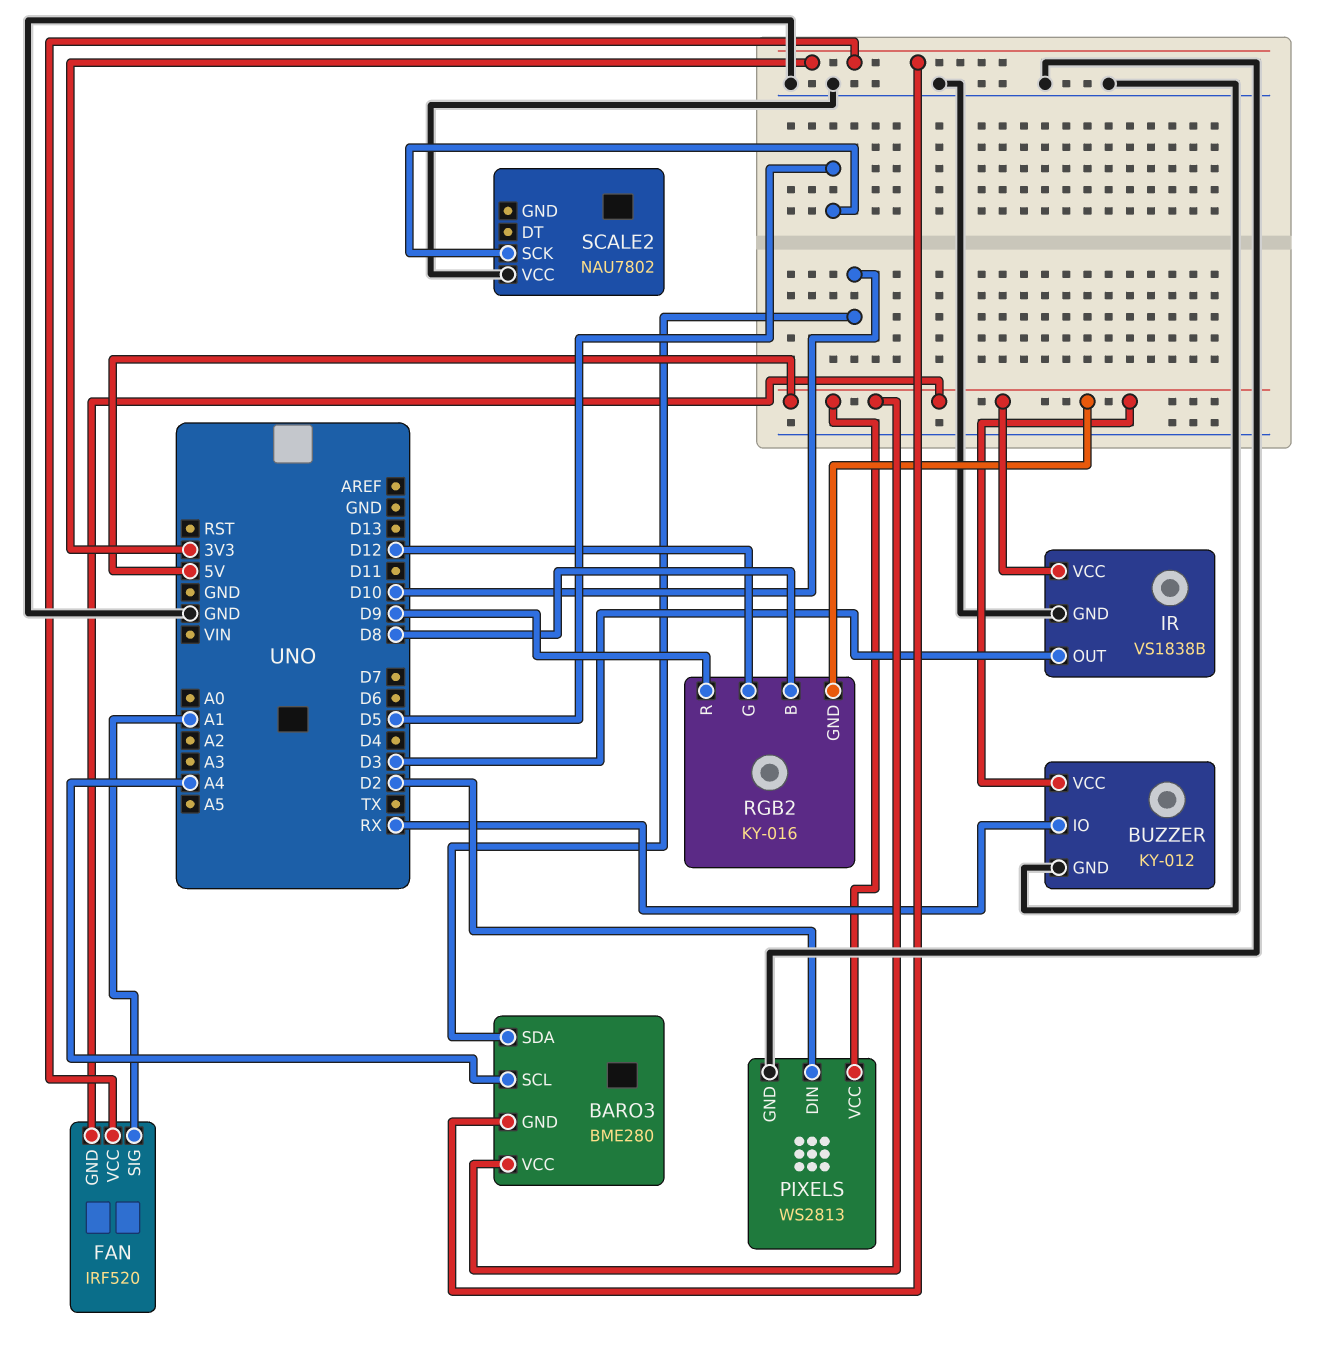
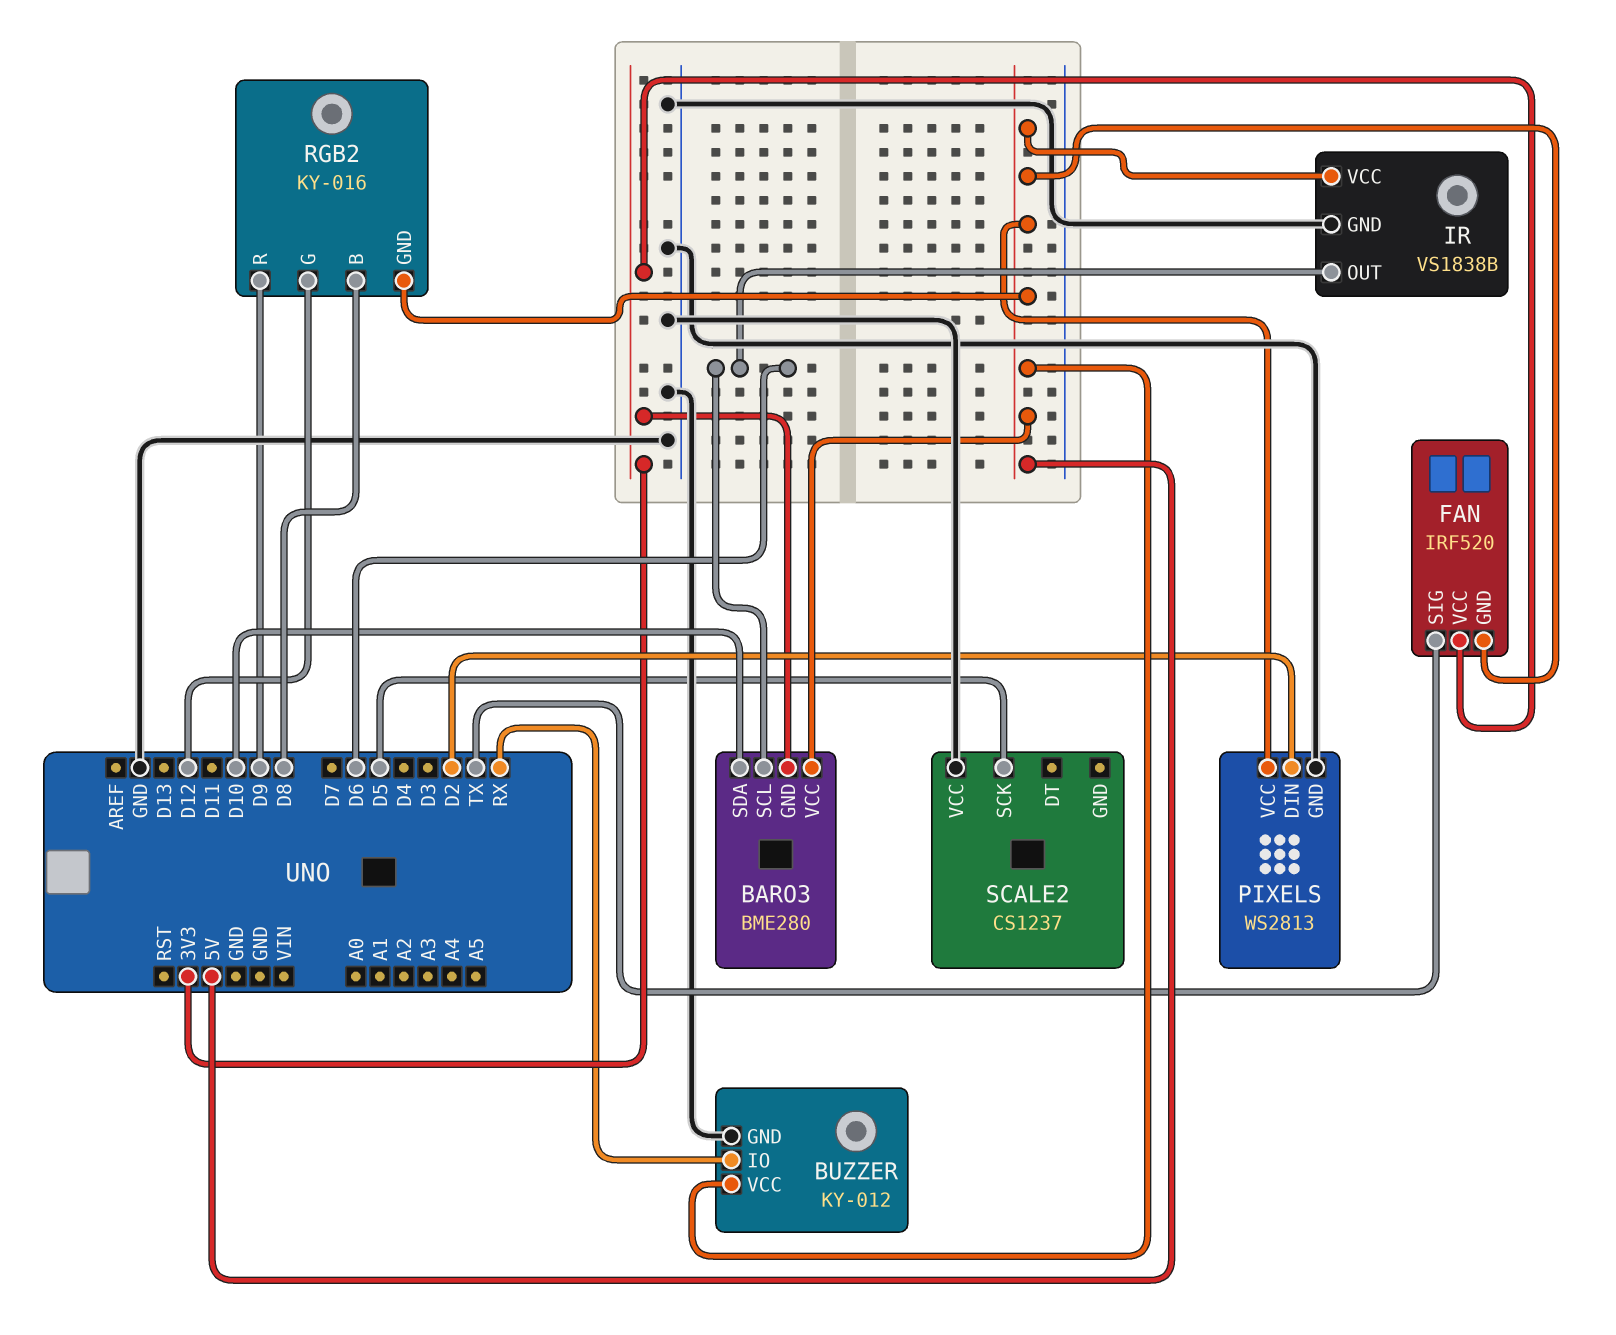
BARO3 pin SCL: A4 -> D6
FAN pin SIG: A1 -> TX
IR pin OUT: D3 -> D6
SCALE2: NAU7802 -> CS1237

